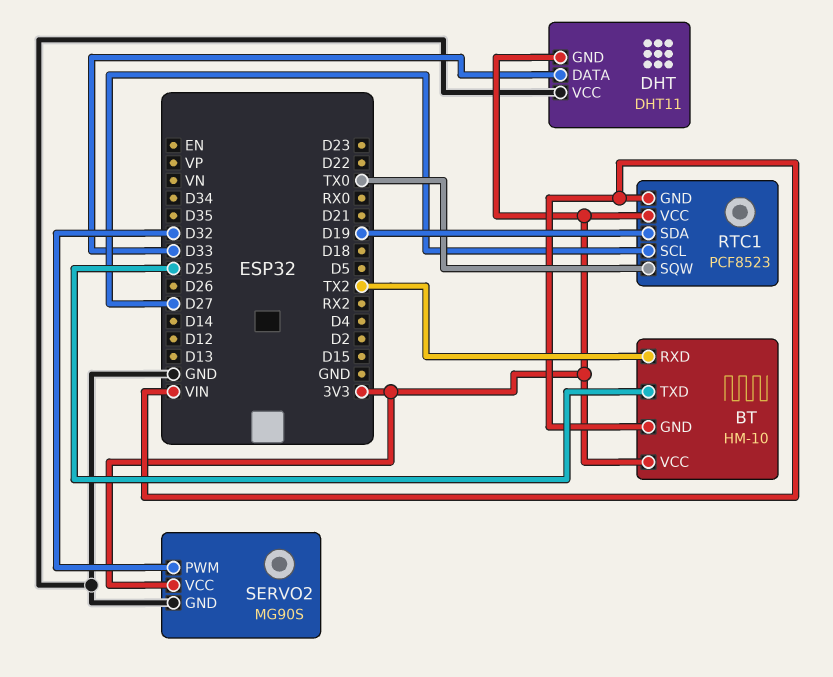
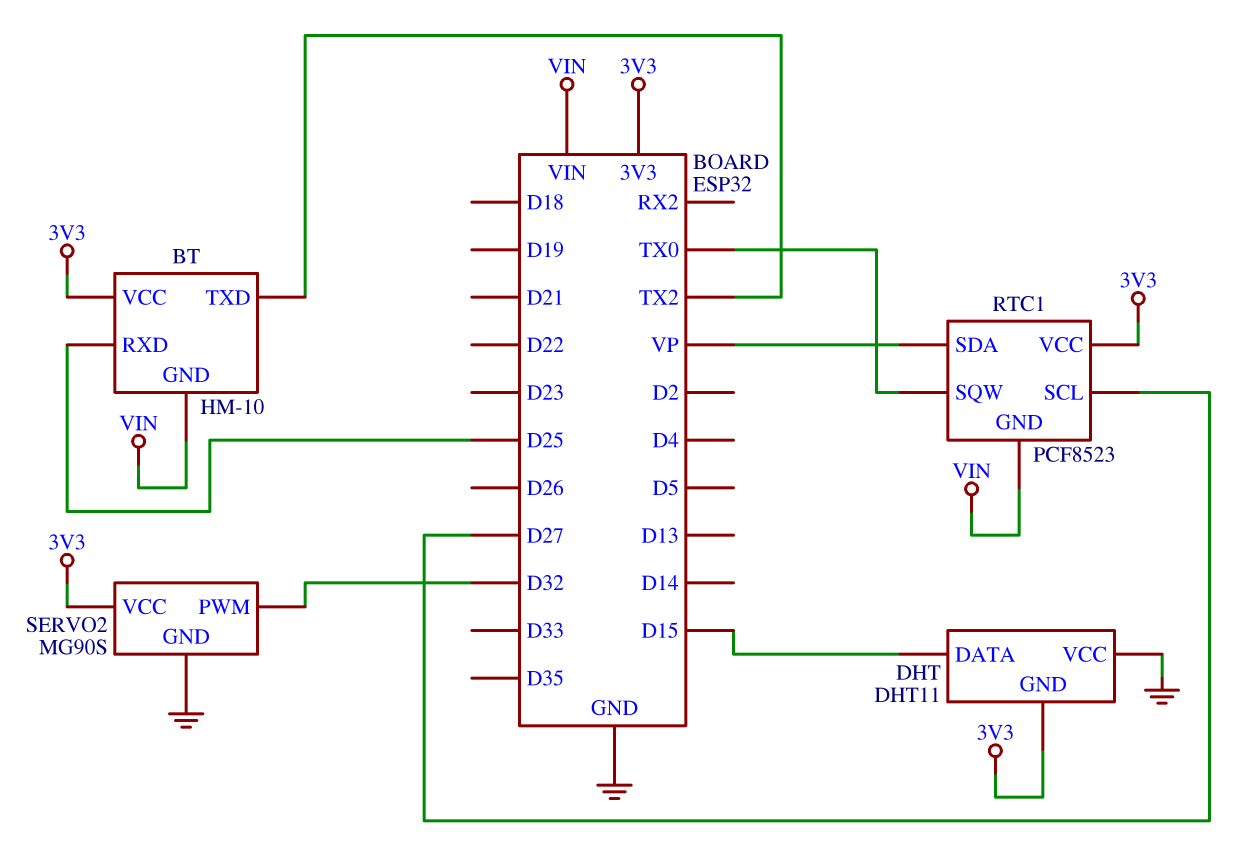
BT pin RXD: TX2 -> D25
BT pin TXD: D25 -> TX2
DHT pin DATA: D33 -> D15
RTC1 pin SDA: D19 -> VP

